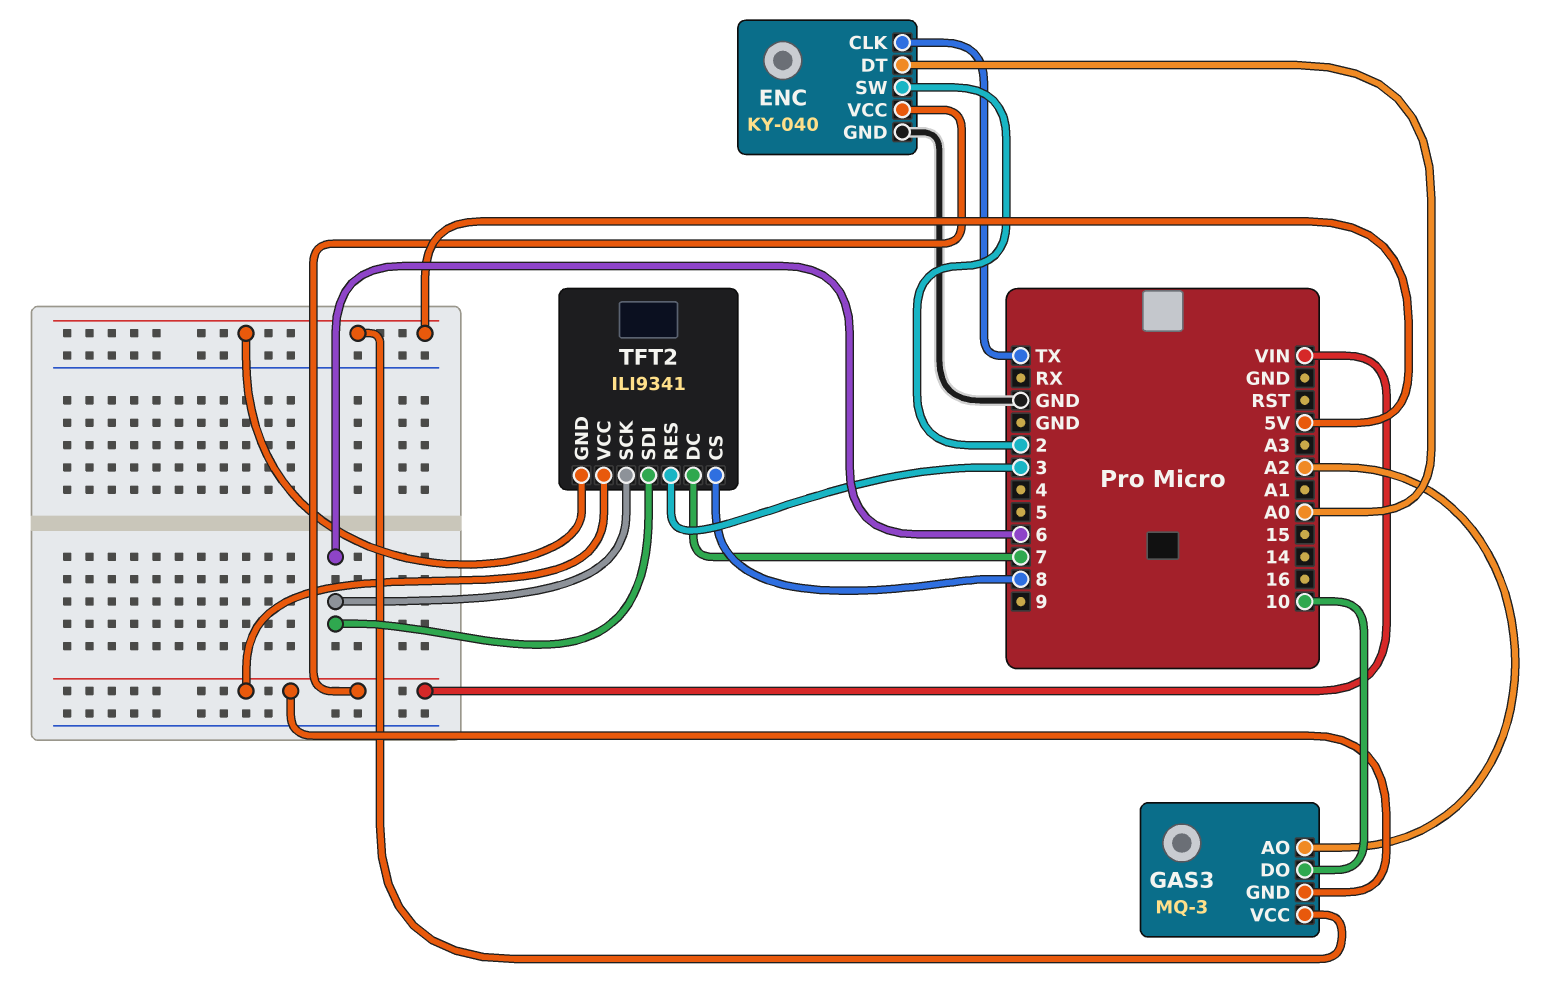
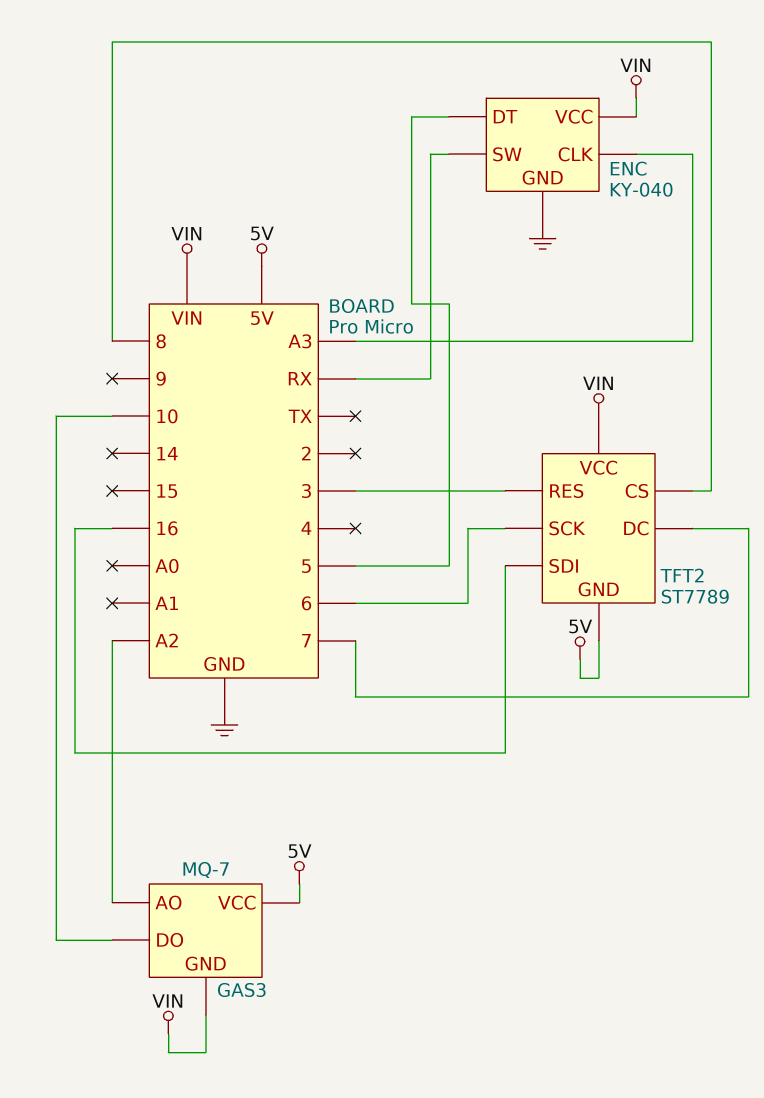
ENC pin CLK: TX -> A3
ENC pin DT: A0 -> 5
ENC pin SW: 2 -> RX
GAS3: MQ-3 -> MQ-7
TFT2: ILI9341 -> ST7789
TFT2 pin SDI: 6 -> 16

